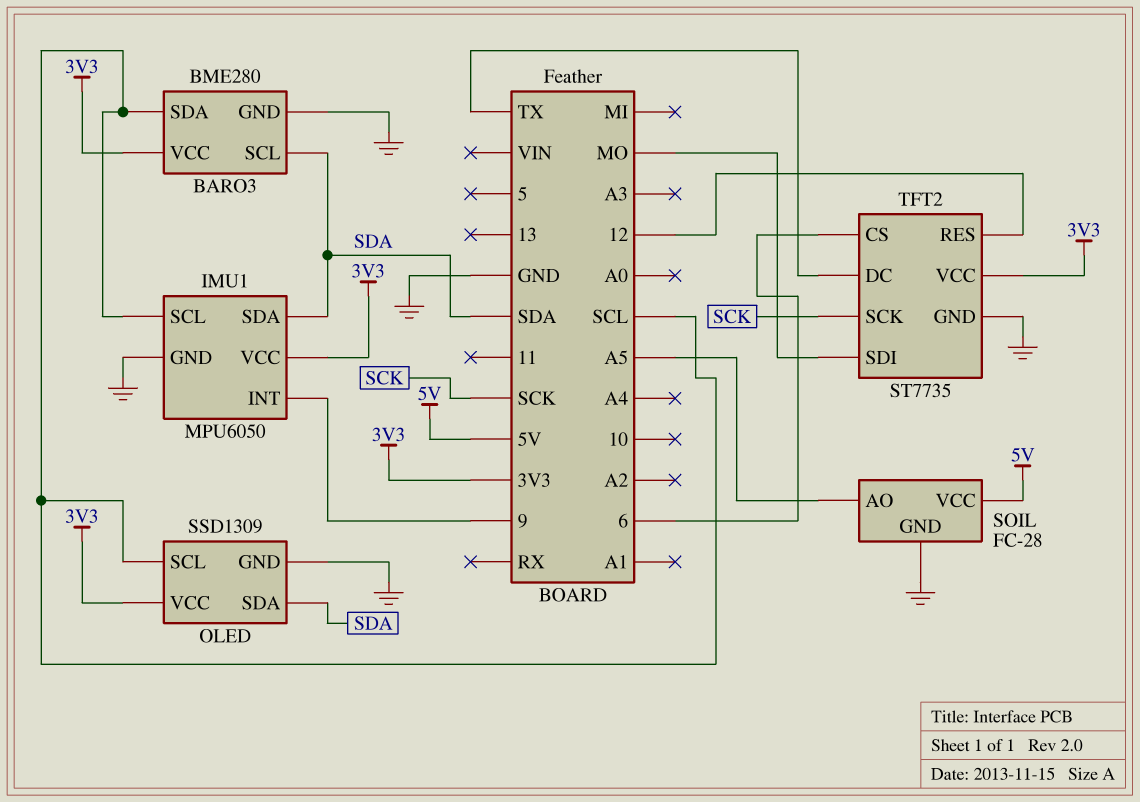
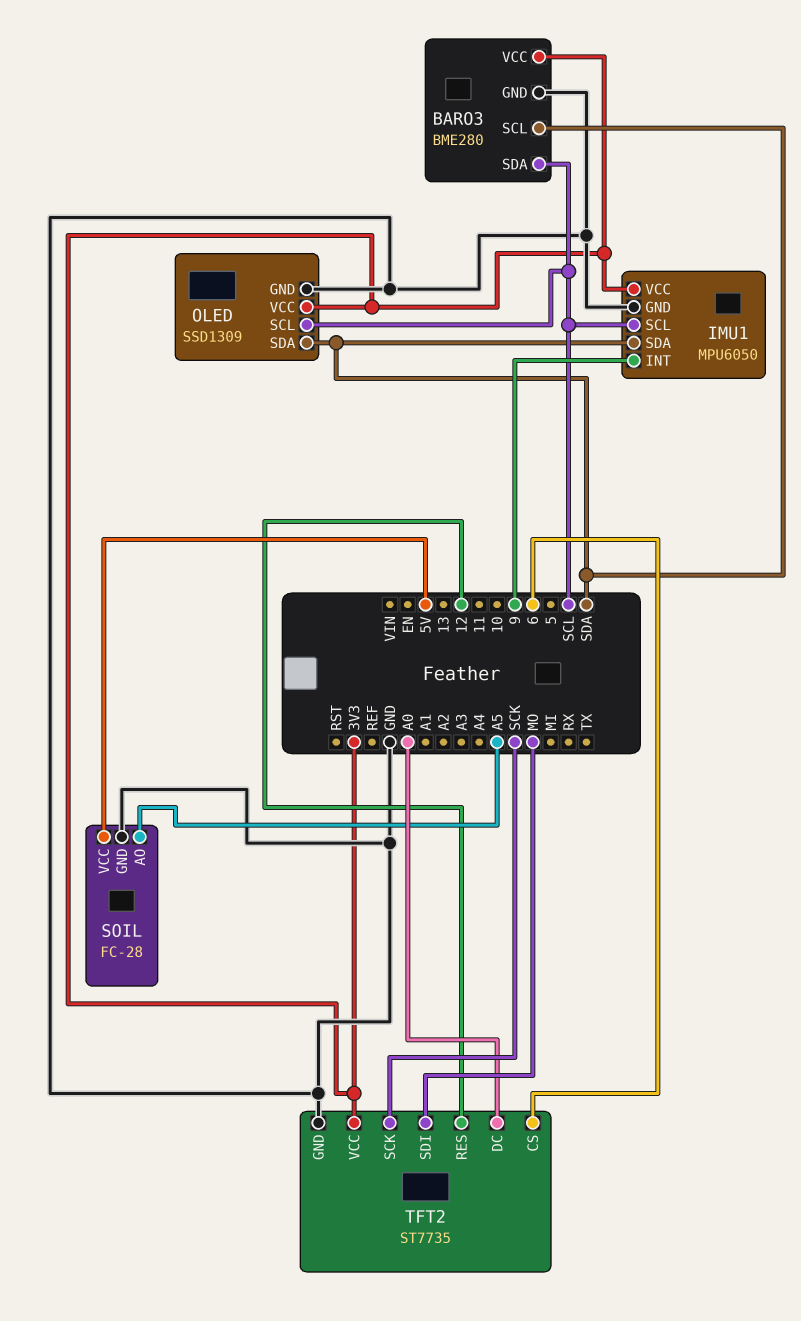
TFT2 pin DC: TX -> A0

